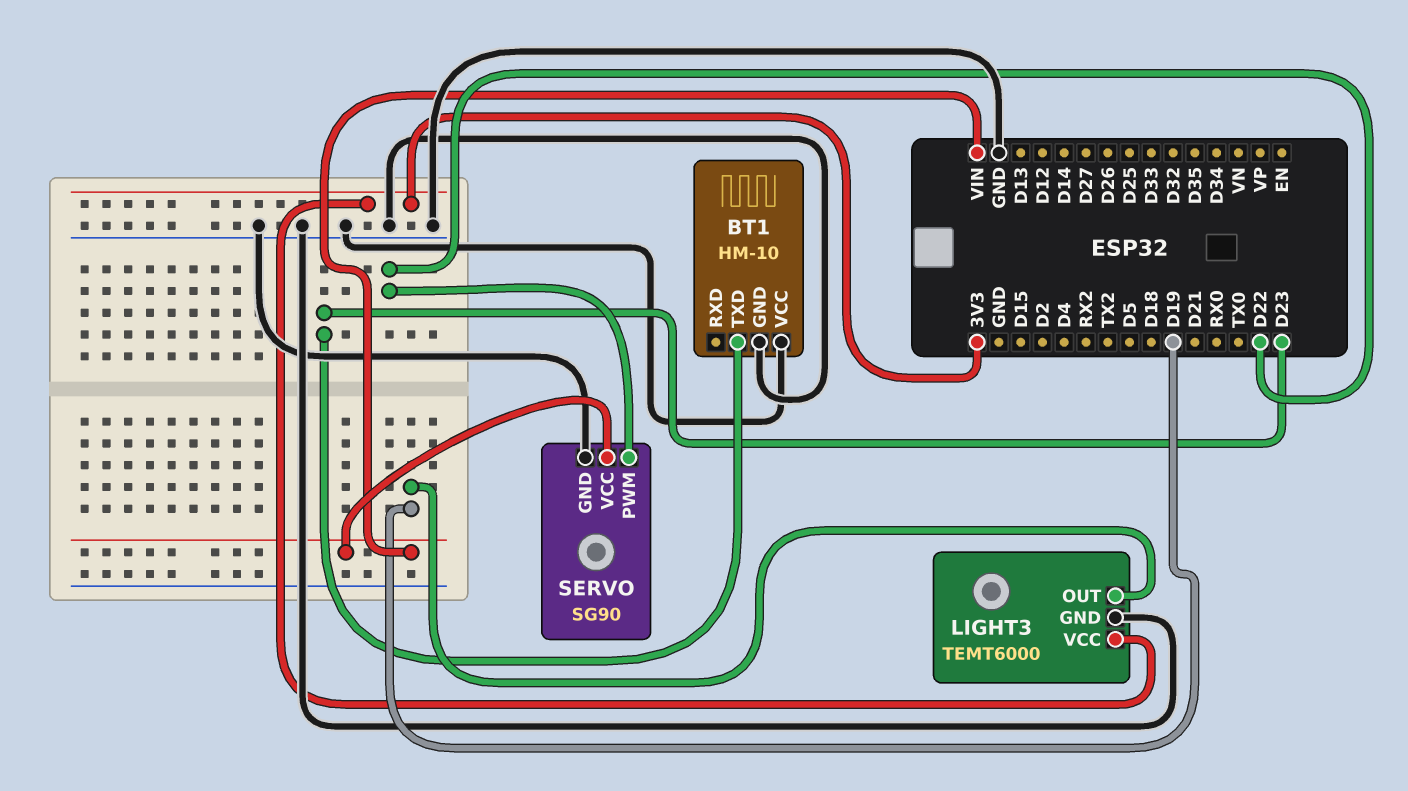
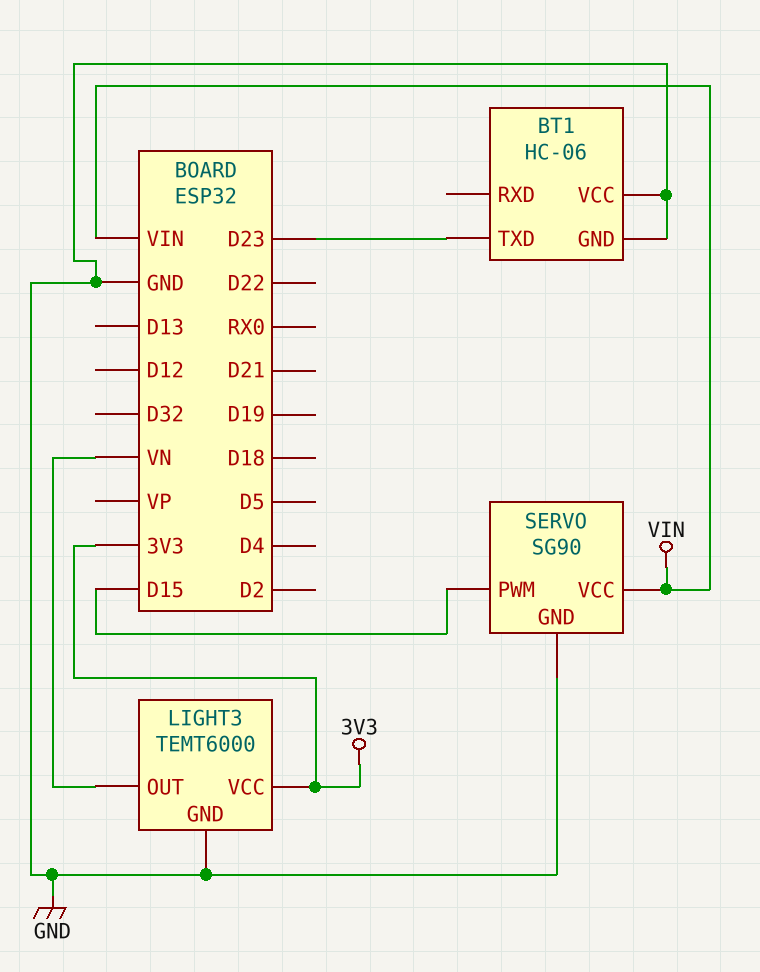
BT1: HM-10 -> HC-06
LIGHT3 pin OUT: D19 -> VN
SERVO pin PWM: D22 -> D15

